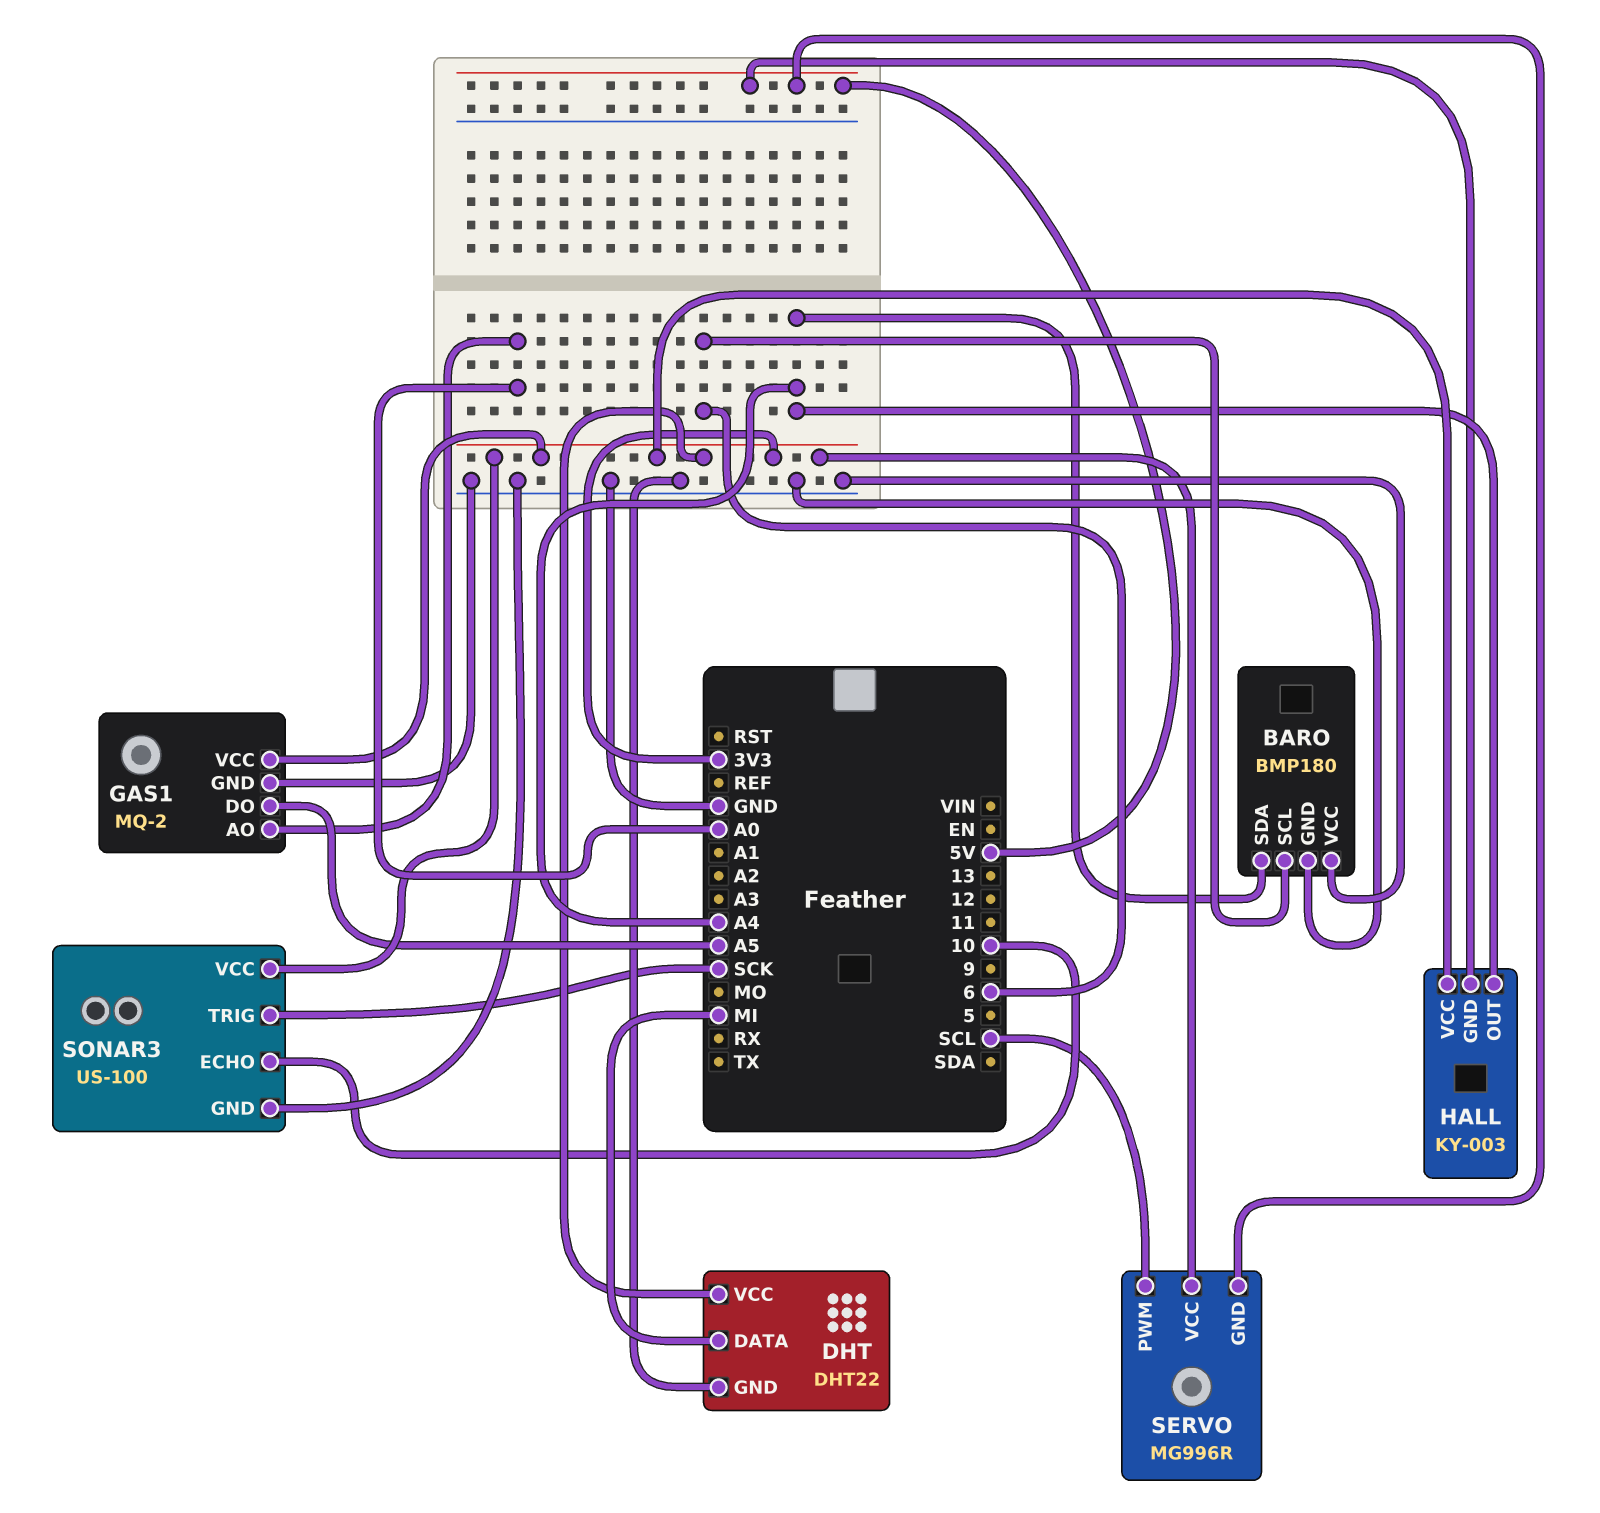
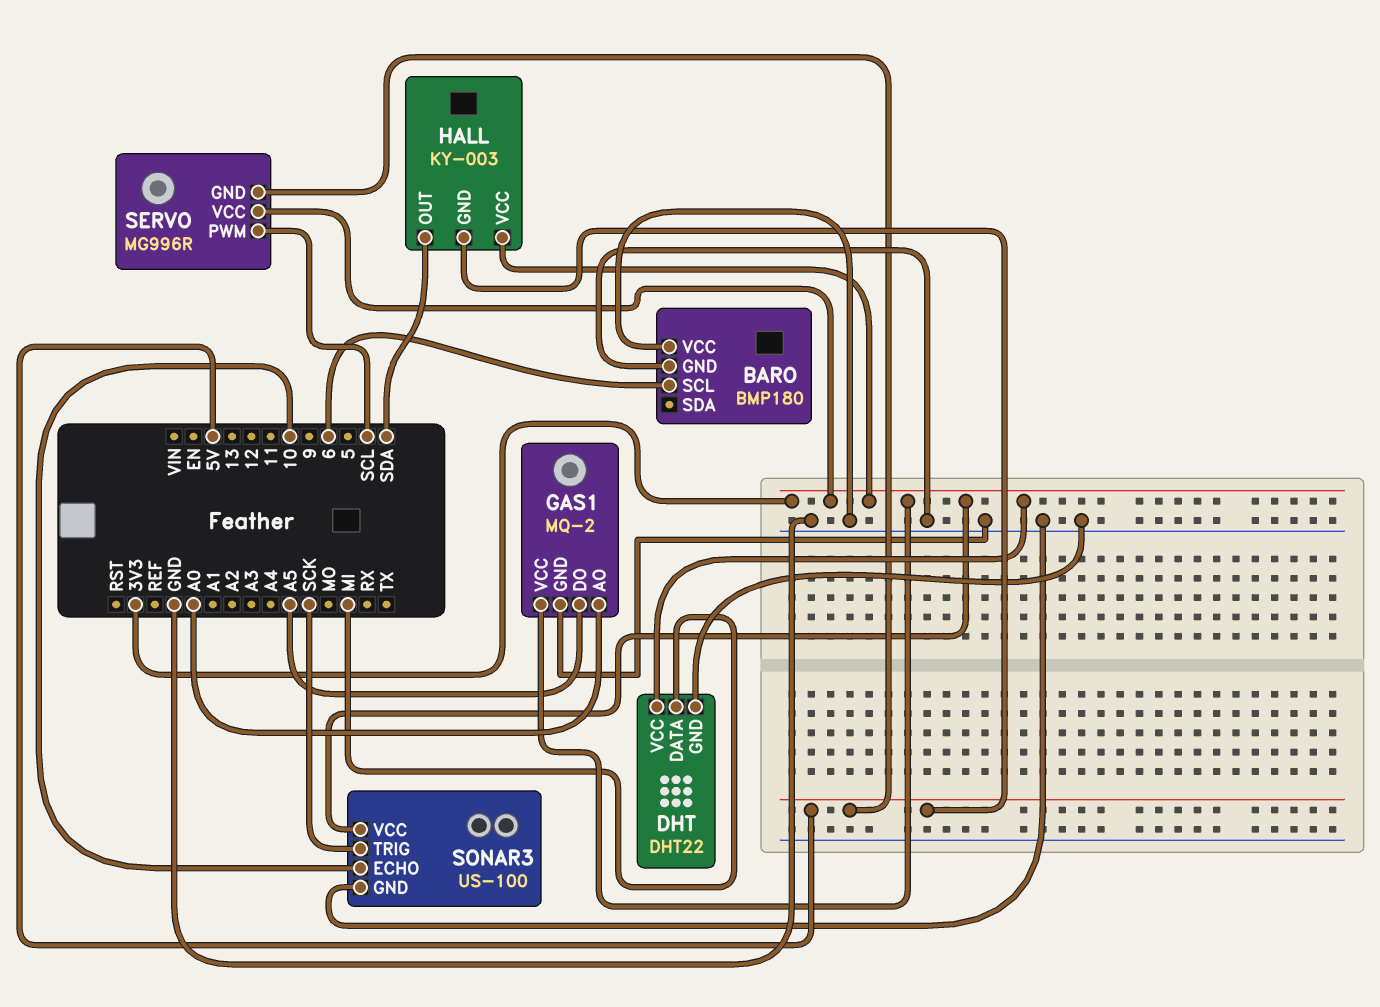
BARO pin SDA: A4 -> none
HALL pin OUT: A4 -> SDA

